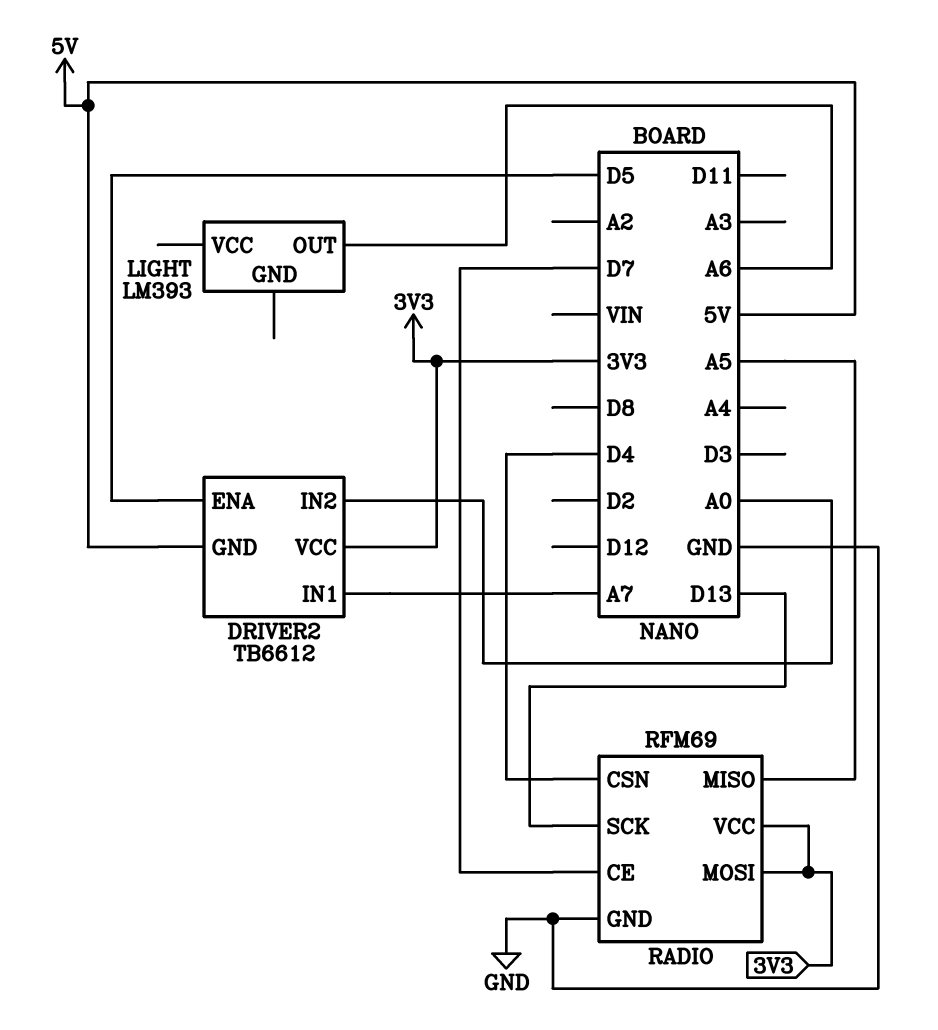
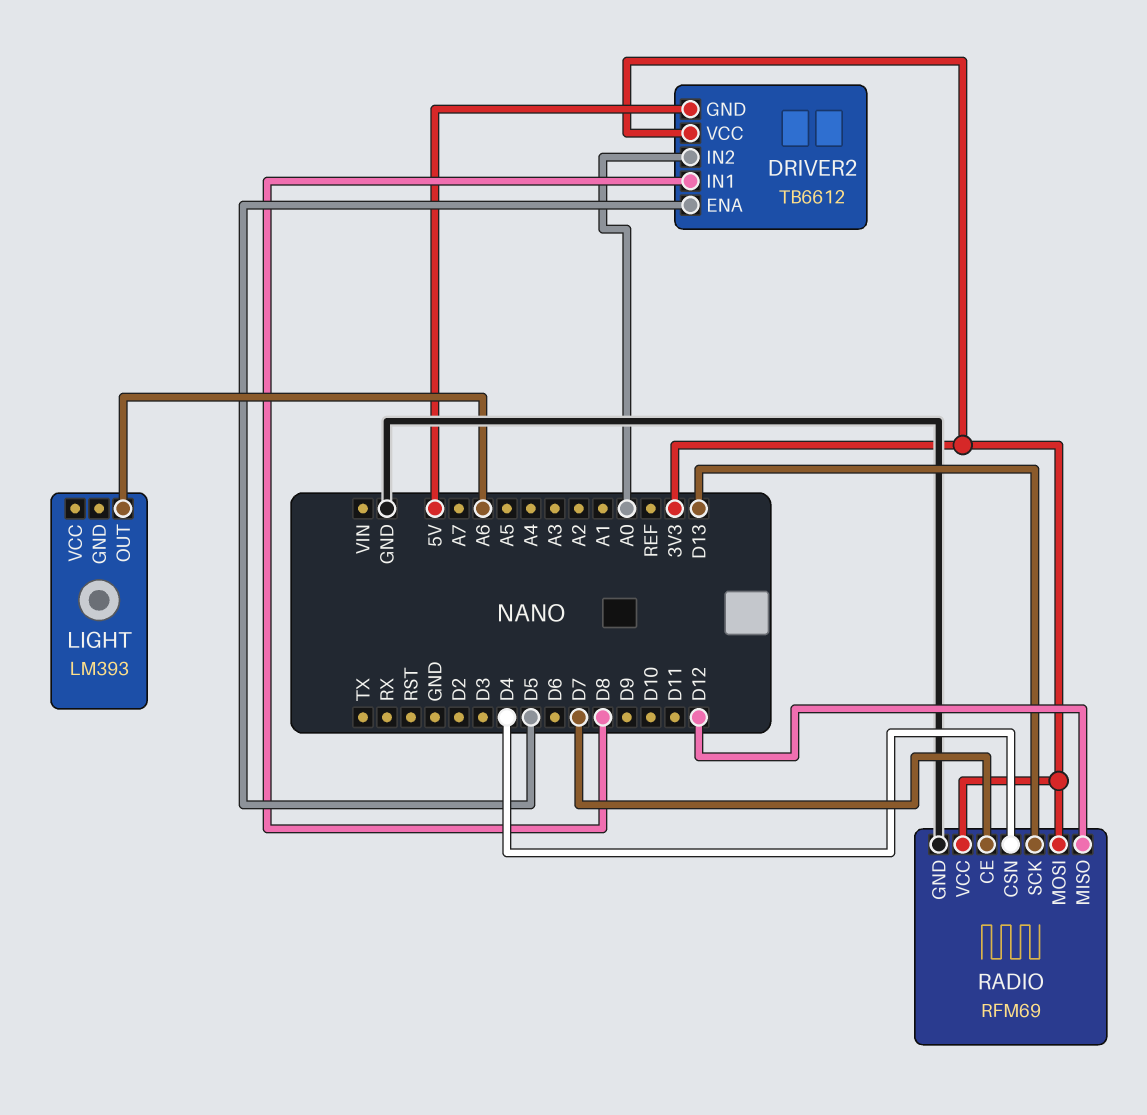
DRIVER2 pin IN1: A7 -> D8
RADIO pin MISO: A5 -> D12

